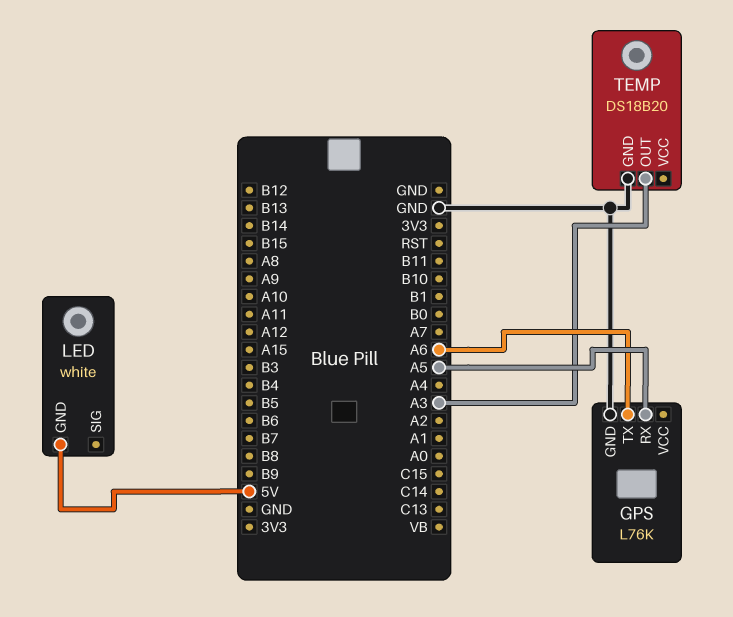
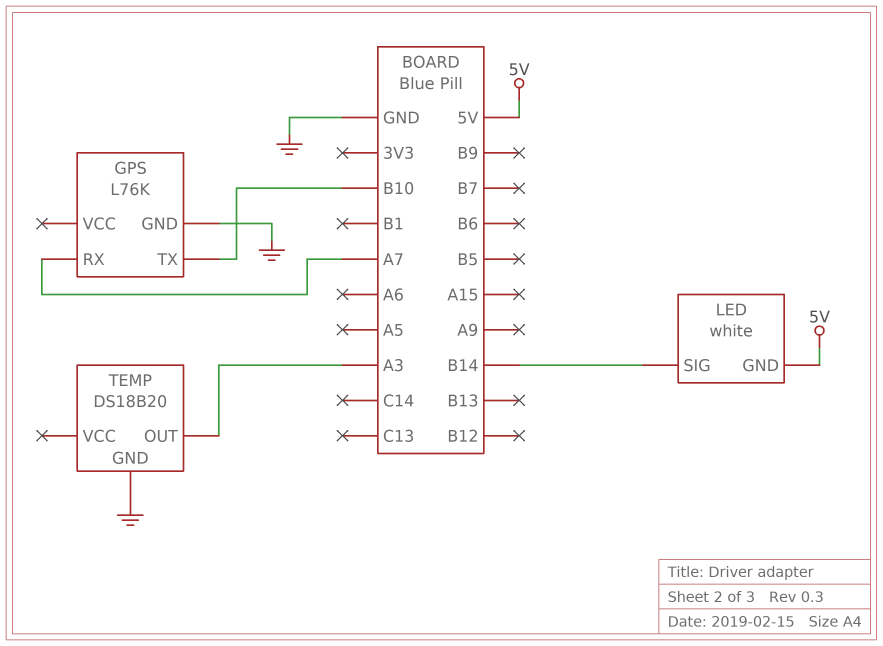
GPS pin RX: A5 -> A7
GPS pin TX: A6 -> B10
LED pin SIG: none -> B14

